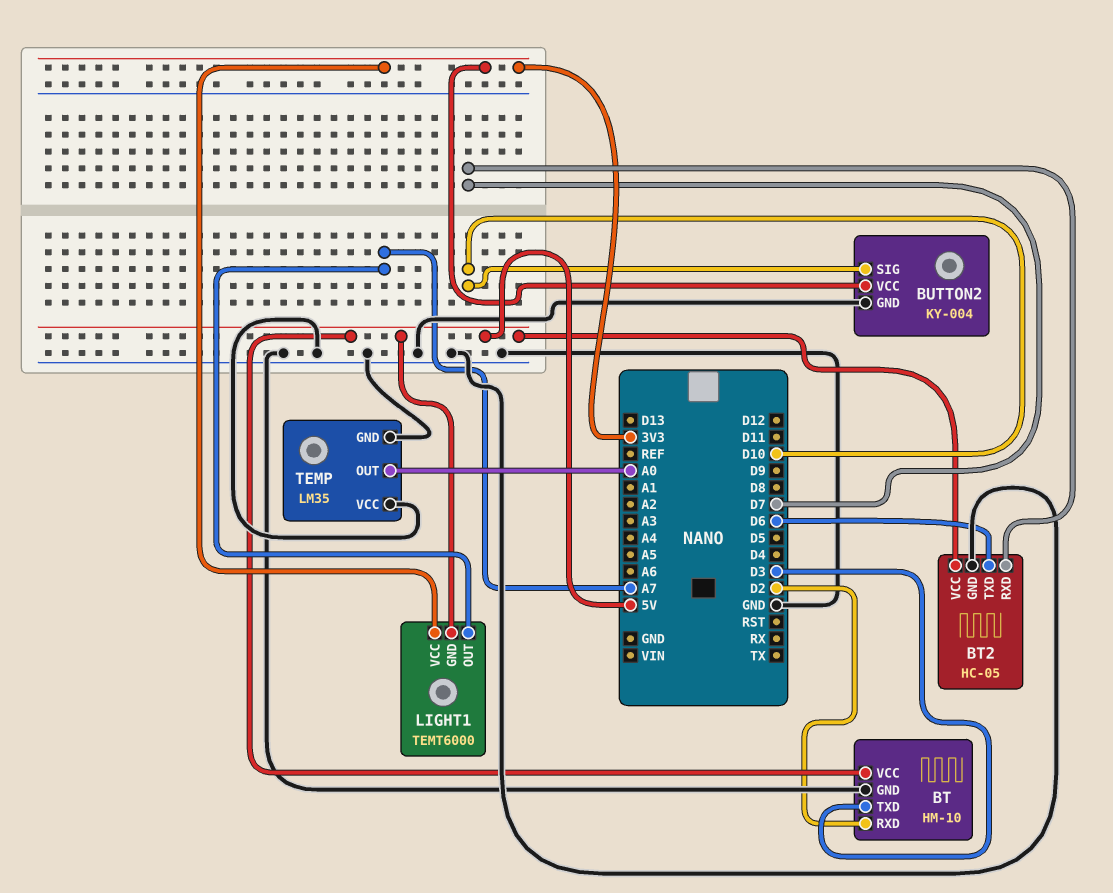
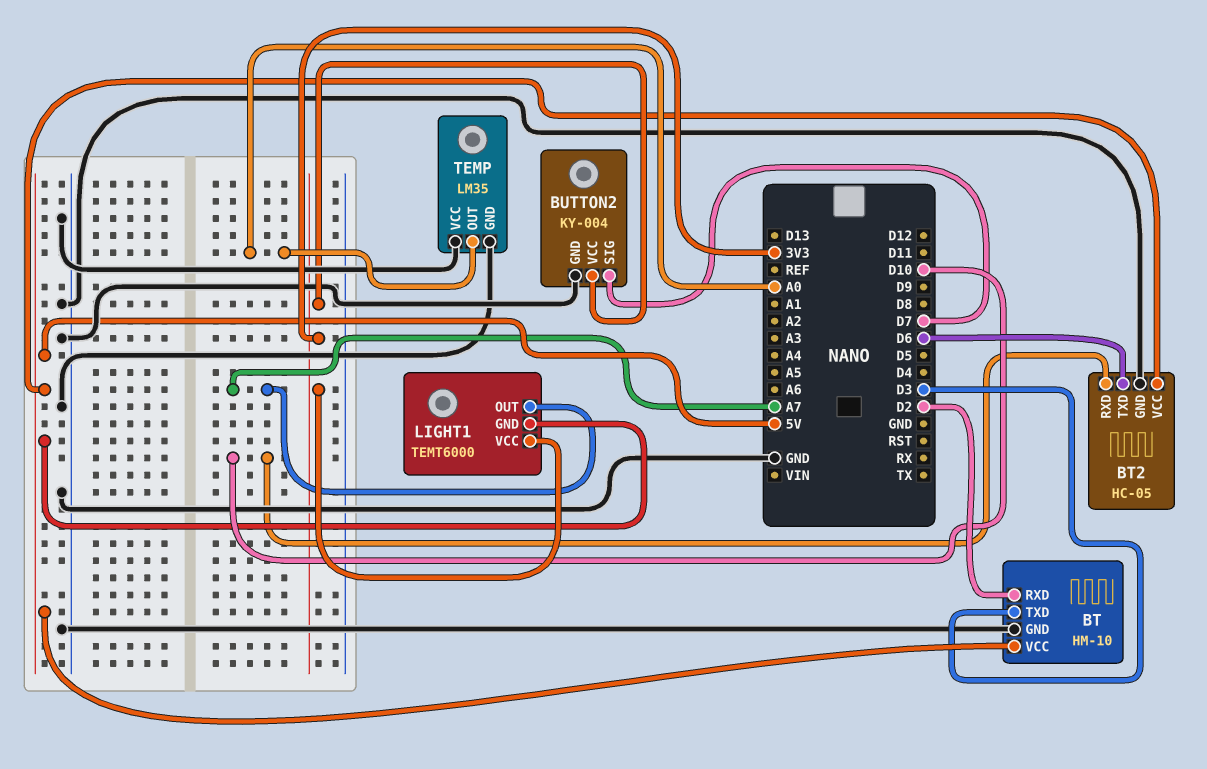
BT2 pin RXD: D7 -> D10
BUTTON2 pin SIG: D10 -> D7

